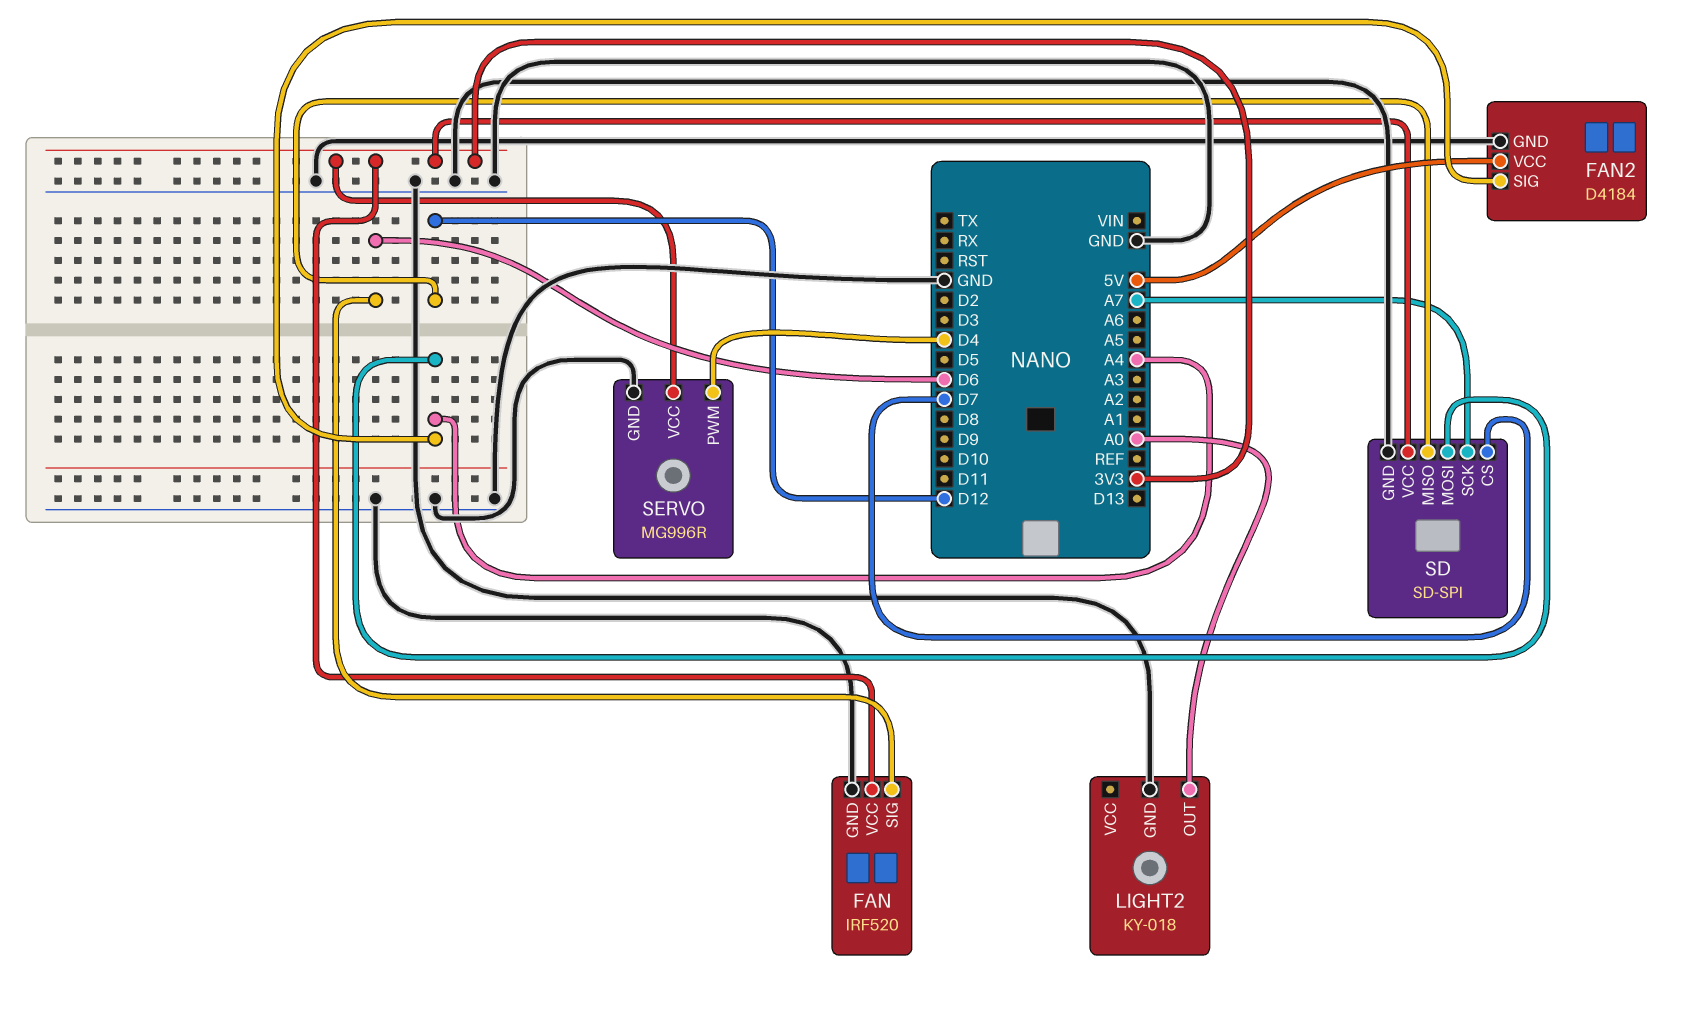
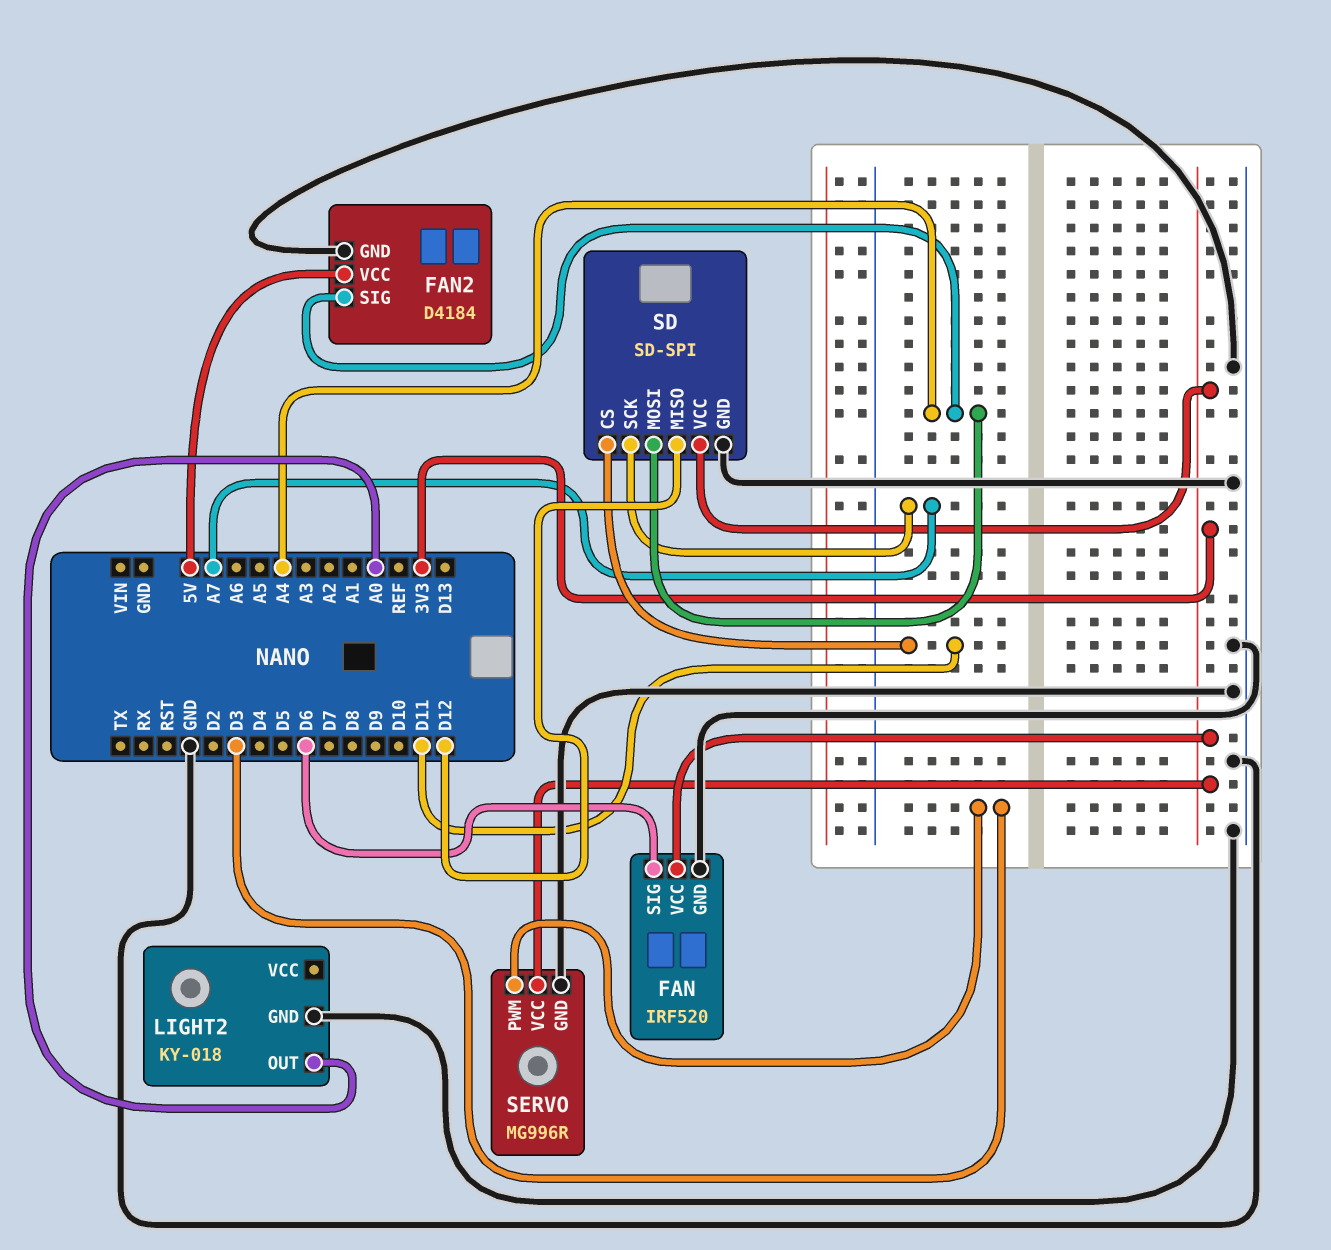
SD pin CS: D7 -> D11
SERVO pin PWM: D4 -> D3

